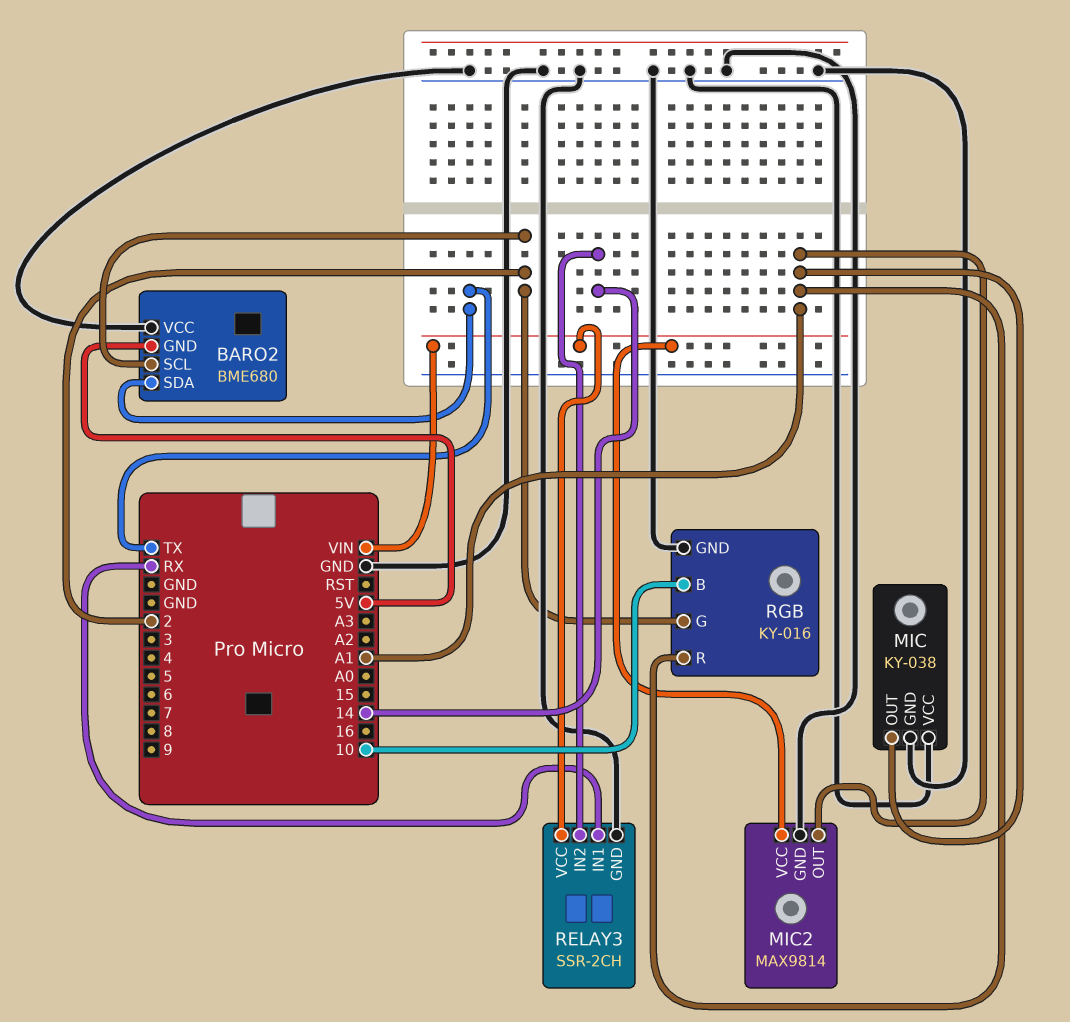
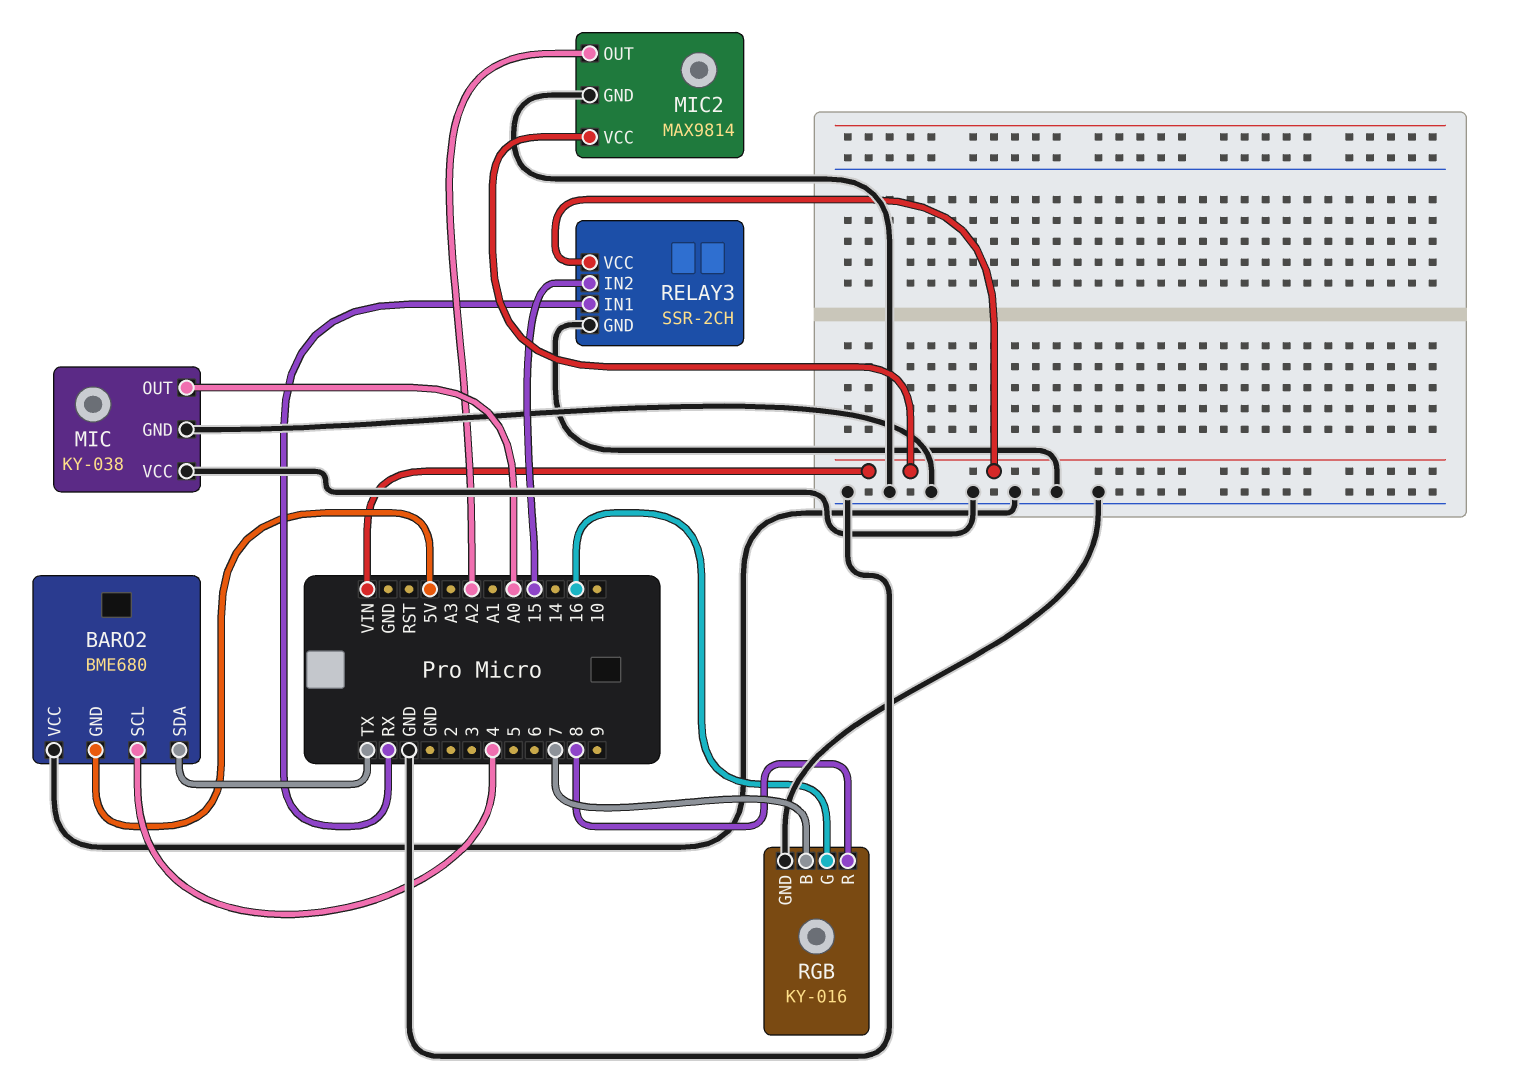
BARO2 pin SCL: 2 -> 4
MIC pin OUT: A1 -> A0
MIC2 pin OUT: A1 -> A2
RELAY3 pin IN2: 14 -> 15
RGB pin B: 10 -> 7
RGB pin G: 2 -> 16
RGB pin R: A1 -> 8

